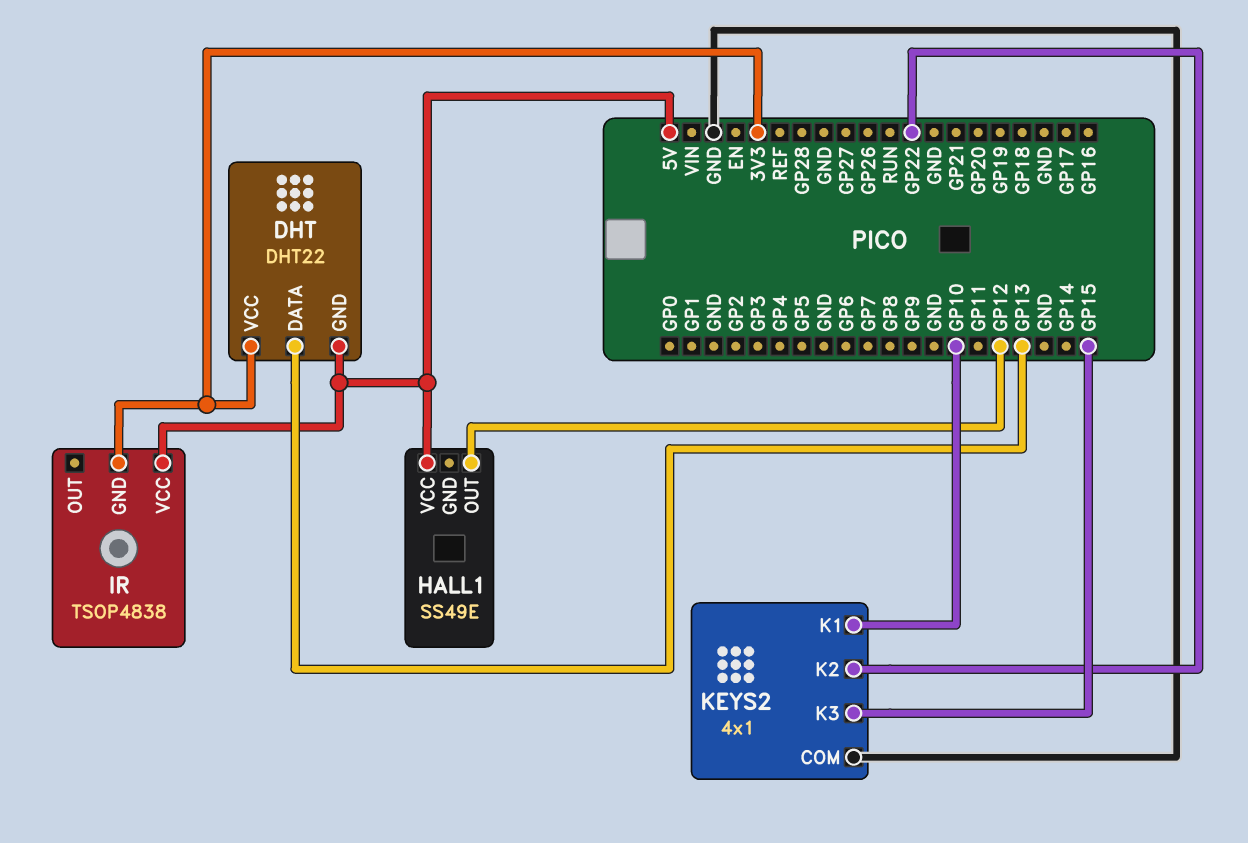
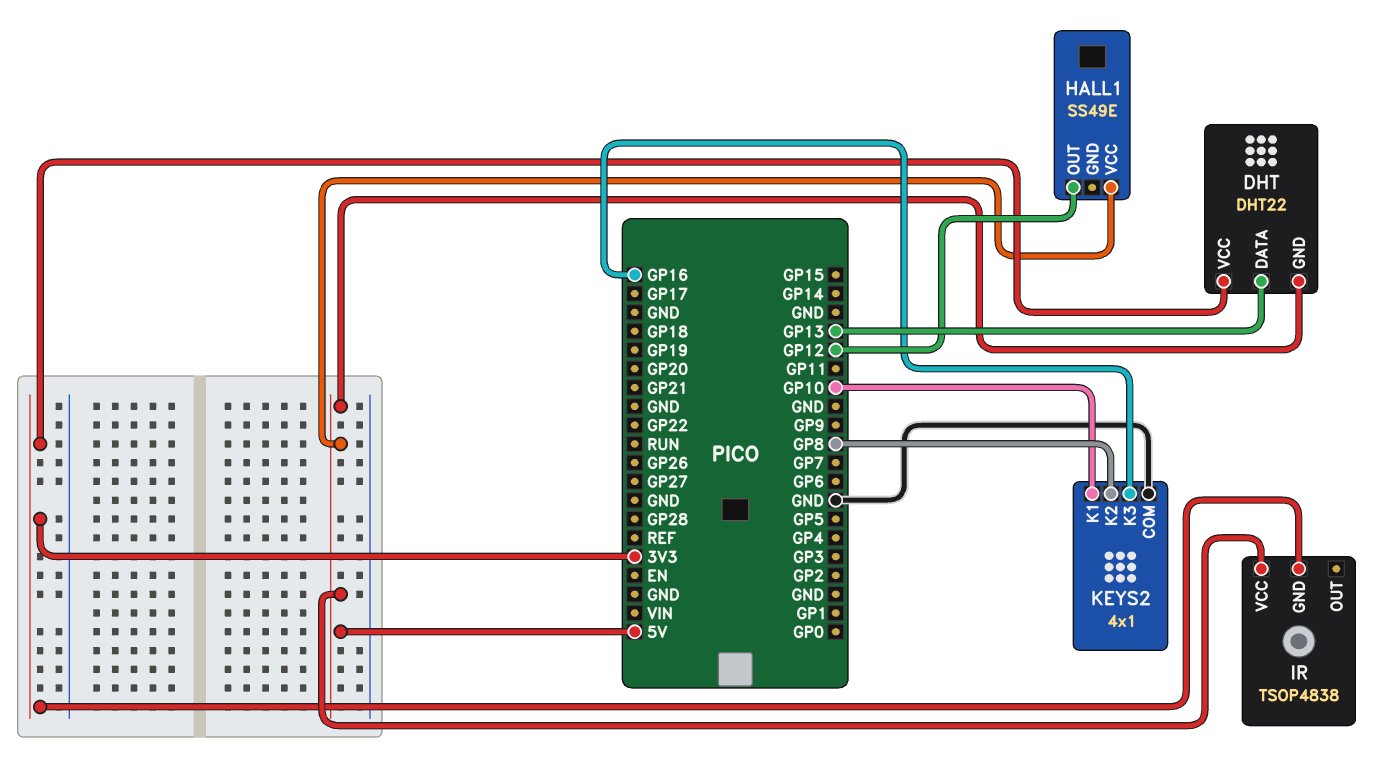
KEYS2 pin K2: GP22 -> GP8
KEYS2 pin K3: GP15 -> GP16

